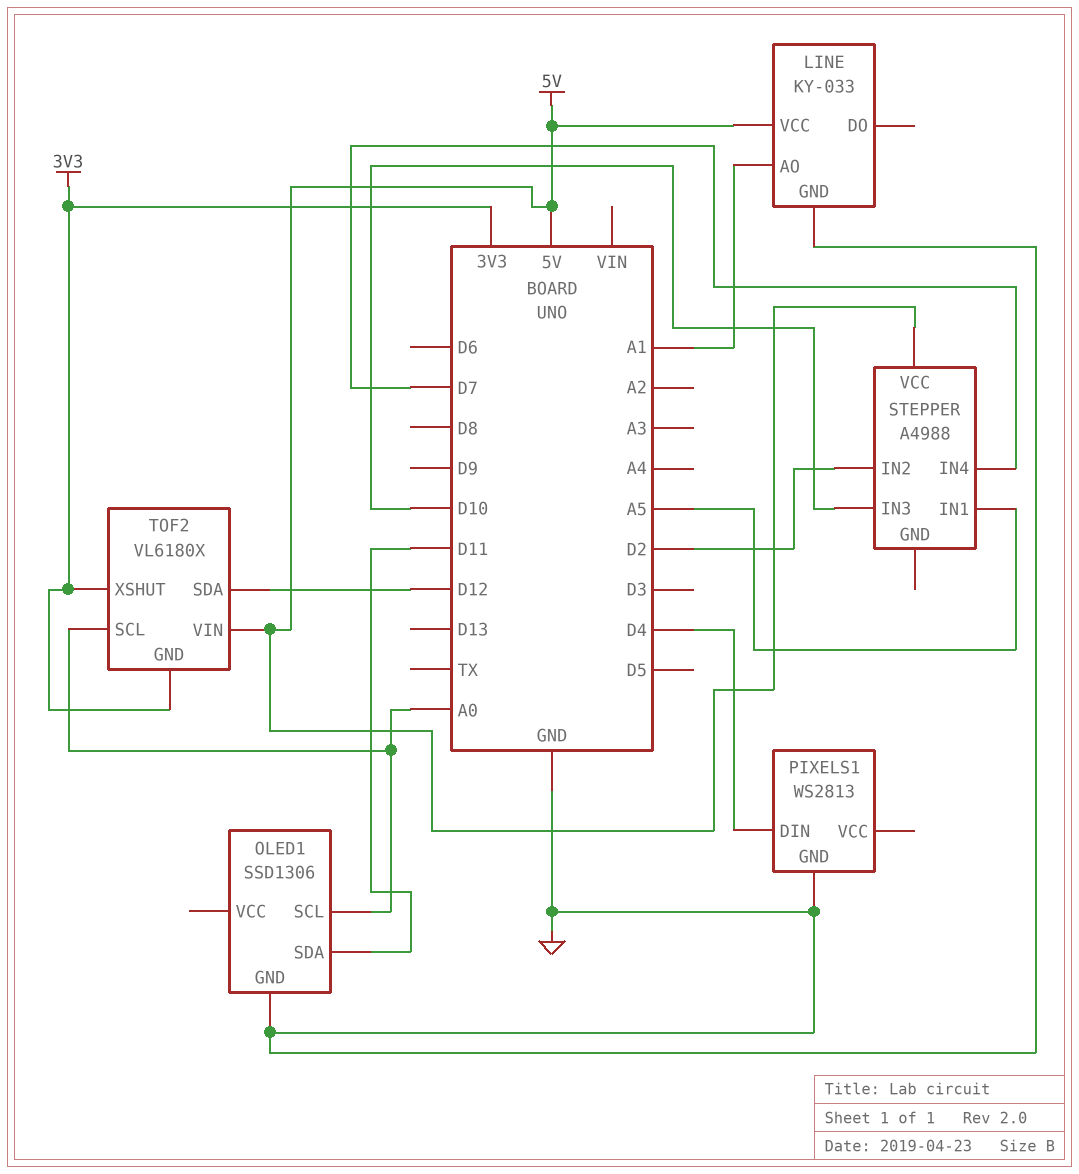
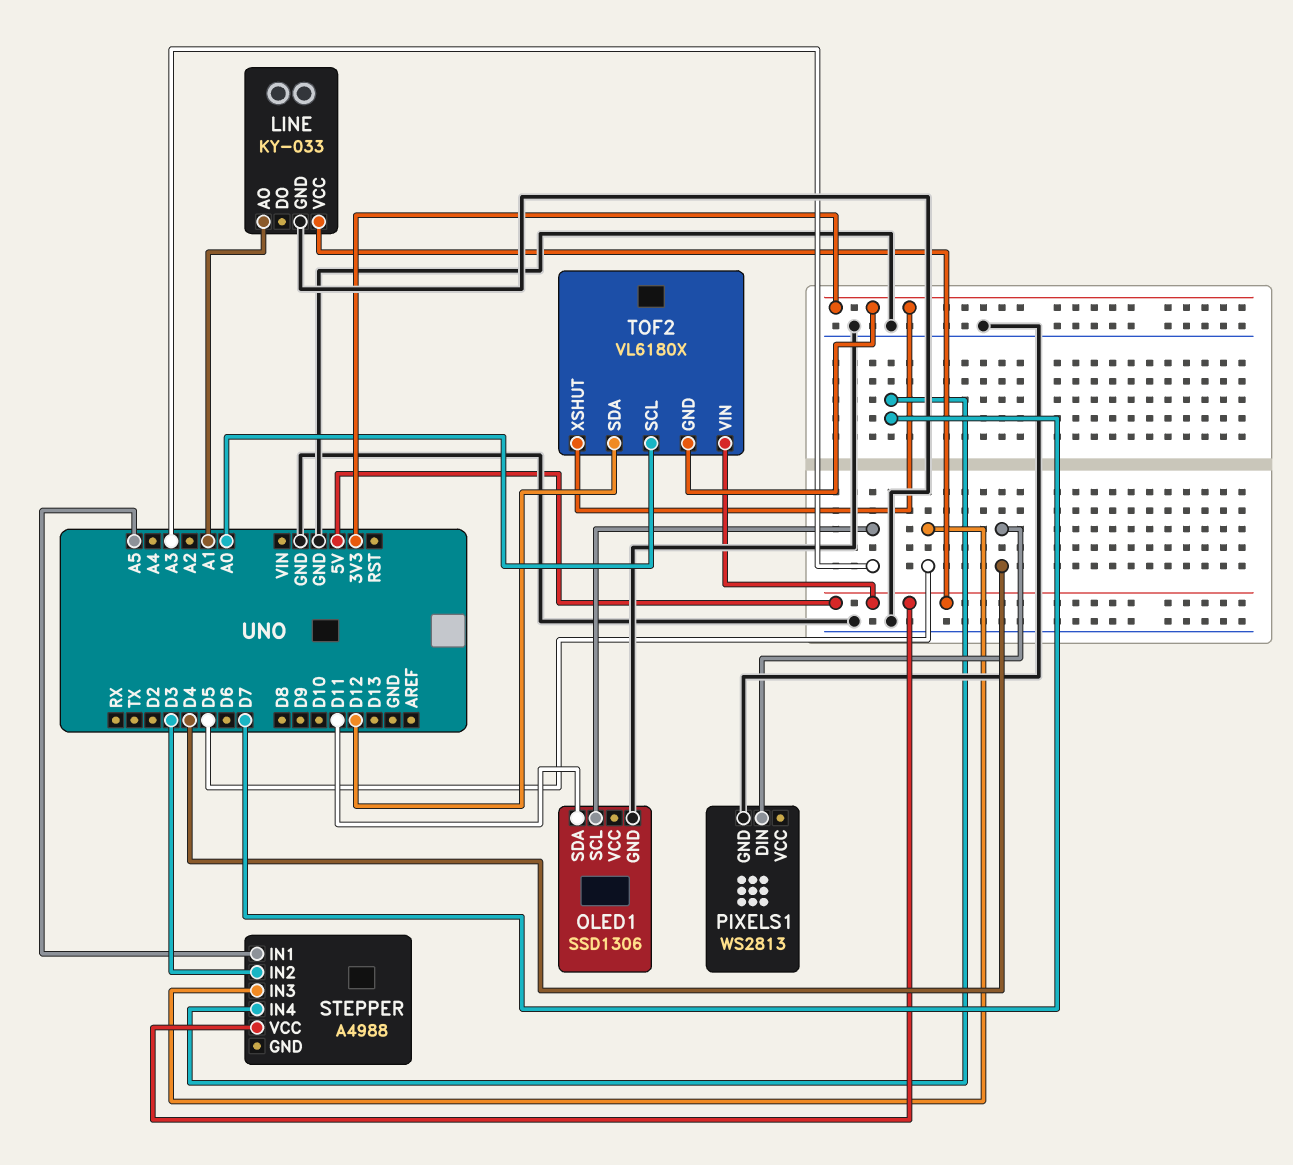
OLED1 pin SCL: A0 -> A3
STEPPER pin IN2: D2 -> D3
STEPPER pin IN3: D10 -> D5

